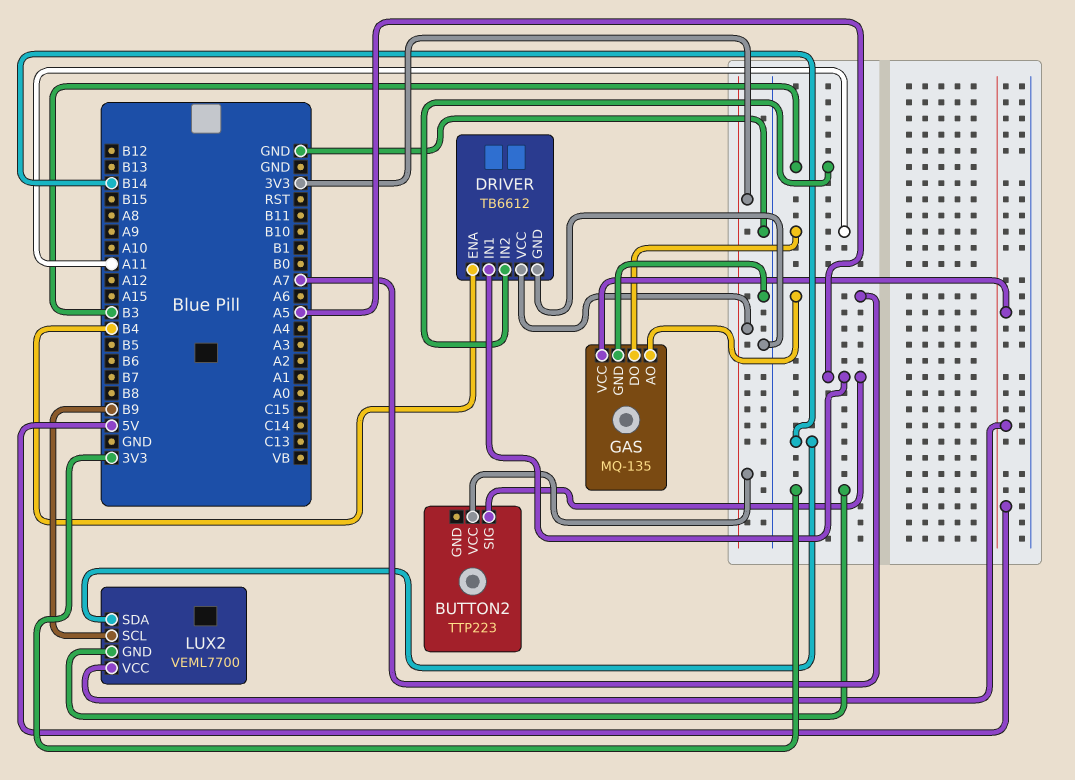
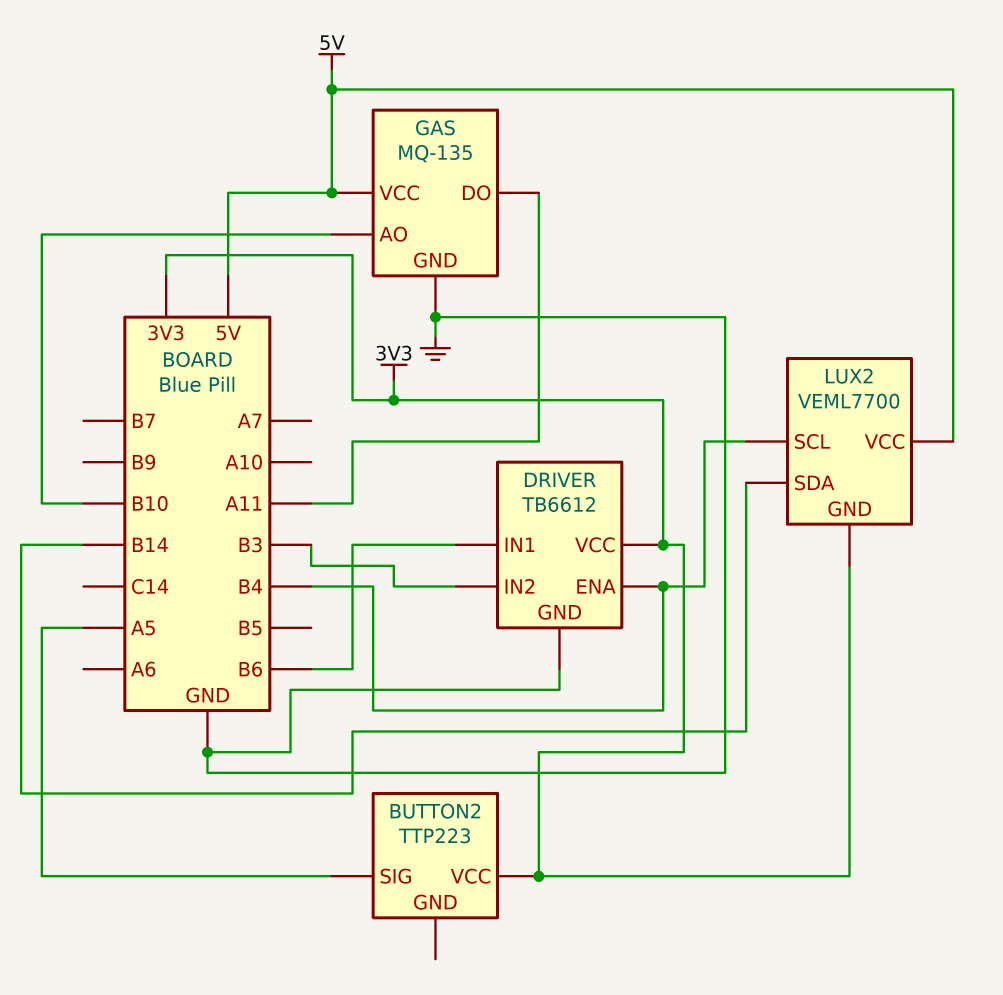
DRIVER pin IN1: A5 -> B6
GAS pin AO: A7 -> B10
LUX2 pin SCL: B9 -> B4

